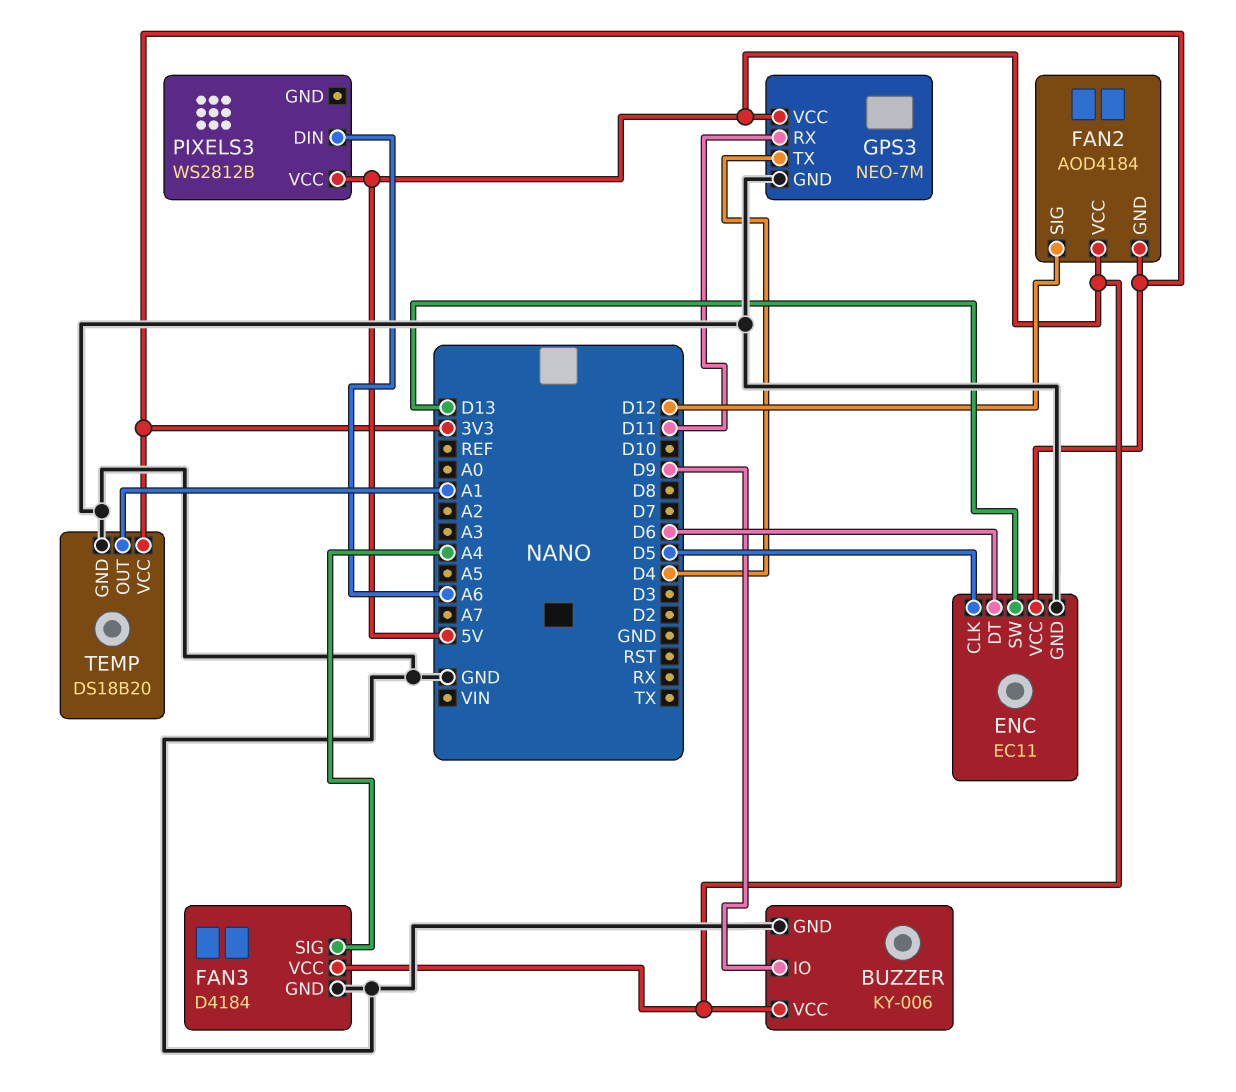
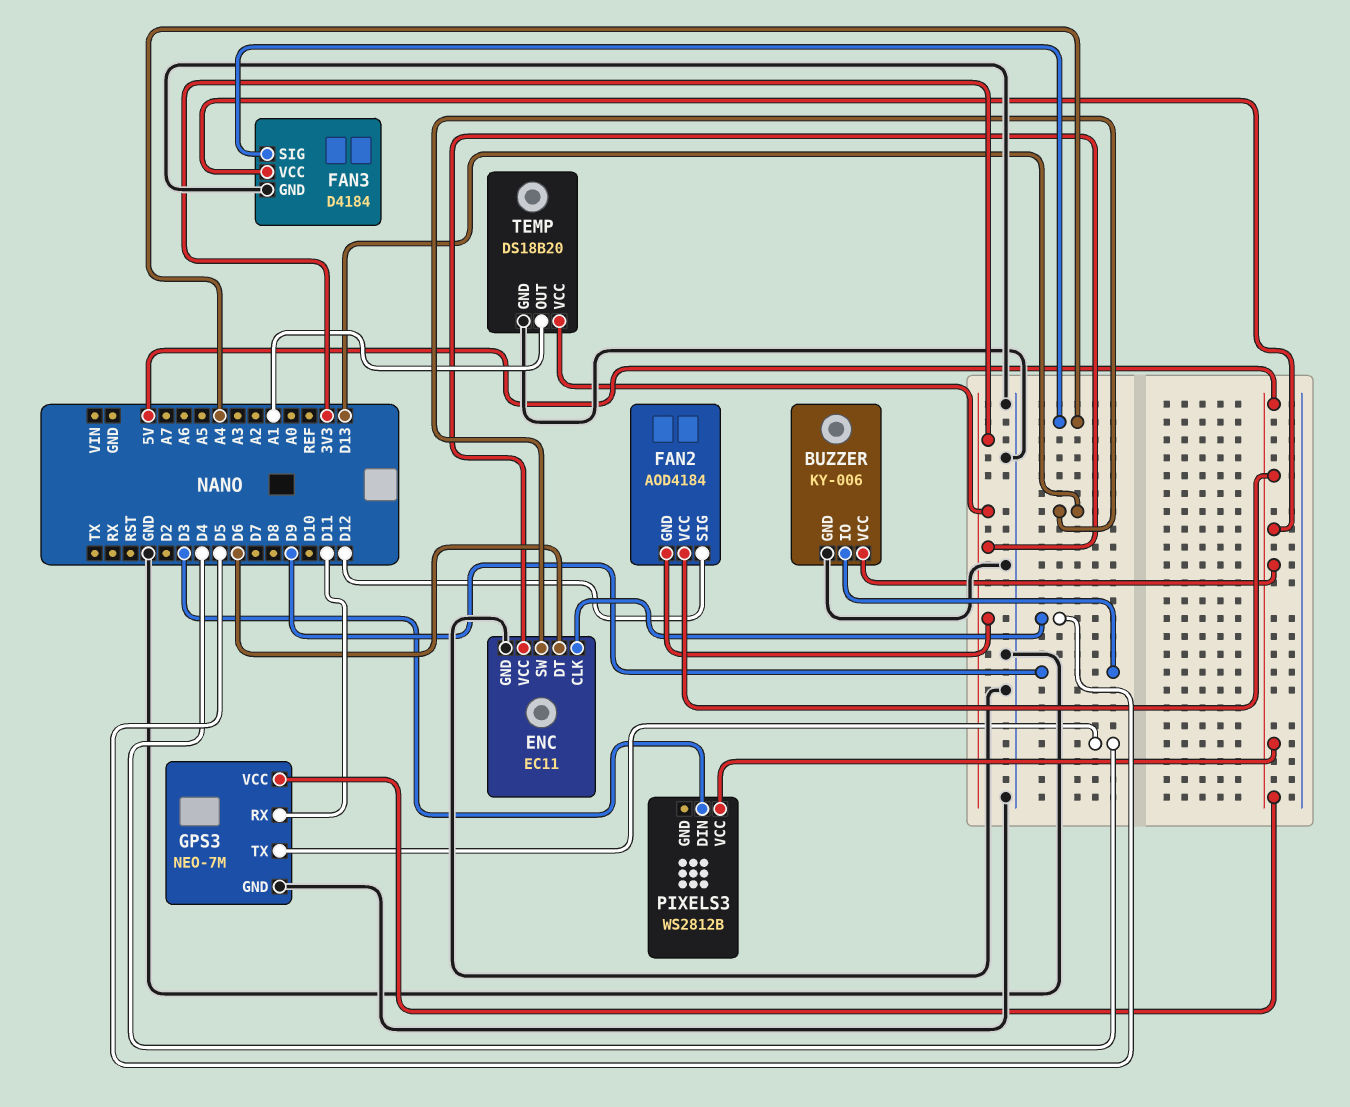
PIXELS3 pin DIN: A6 -> D3

